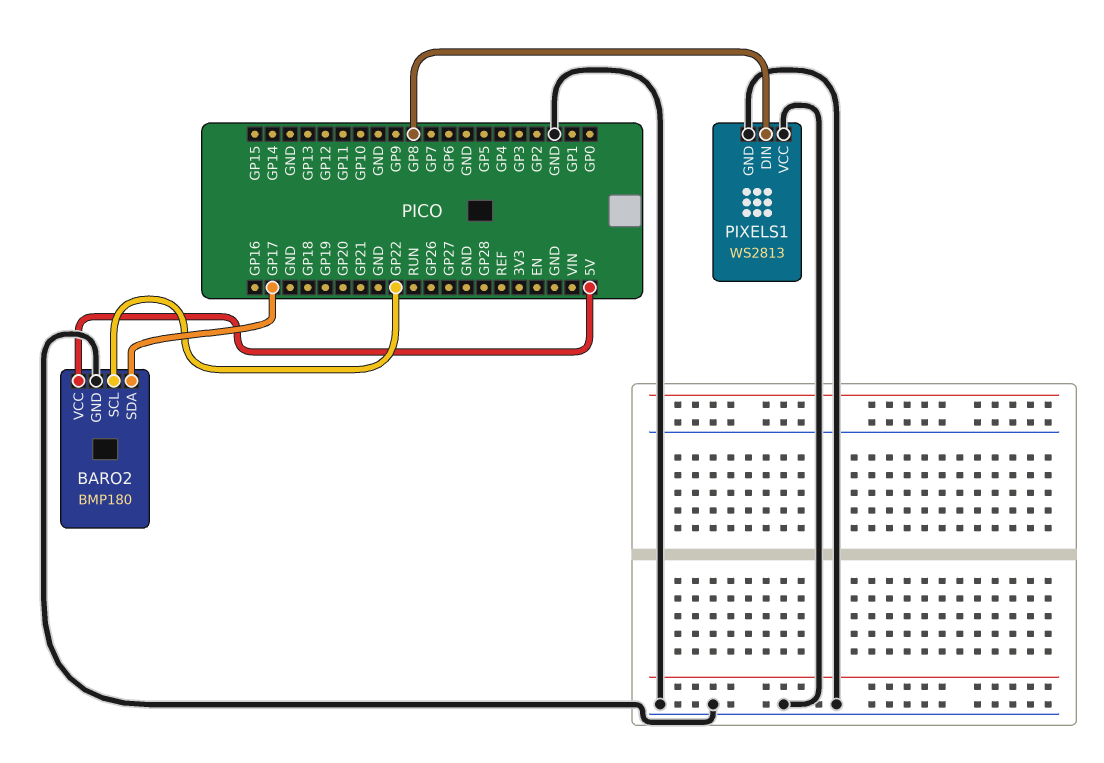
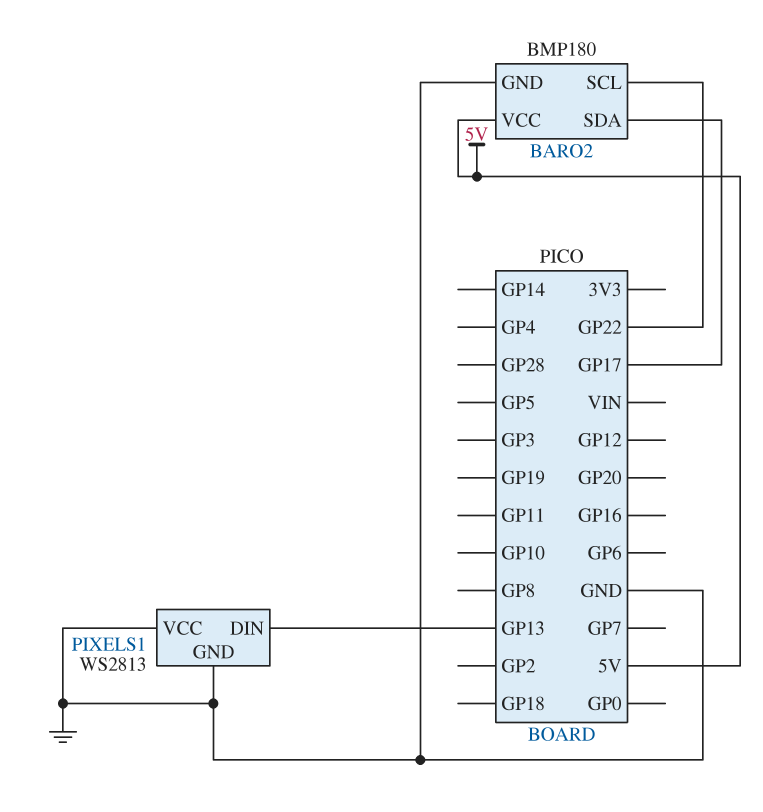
PIXELS1 pin DIN: GP8 -> GP13

